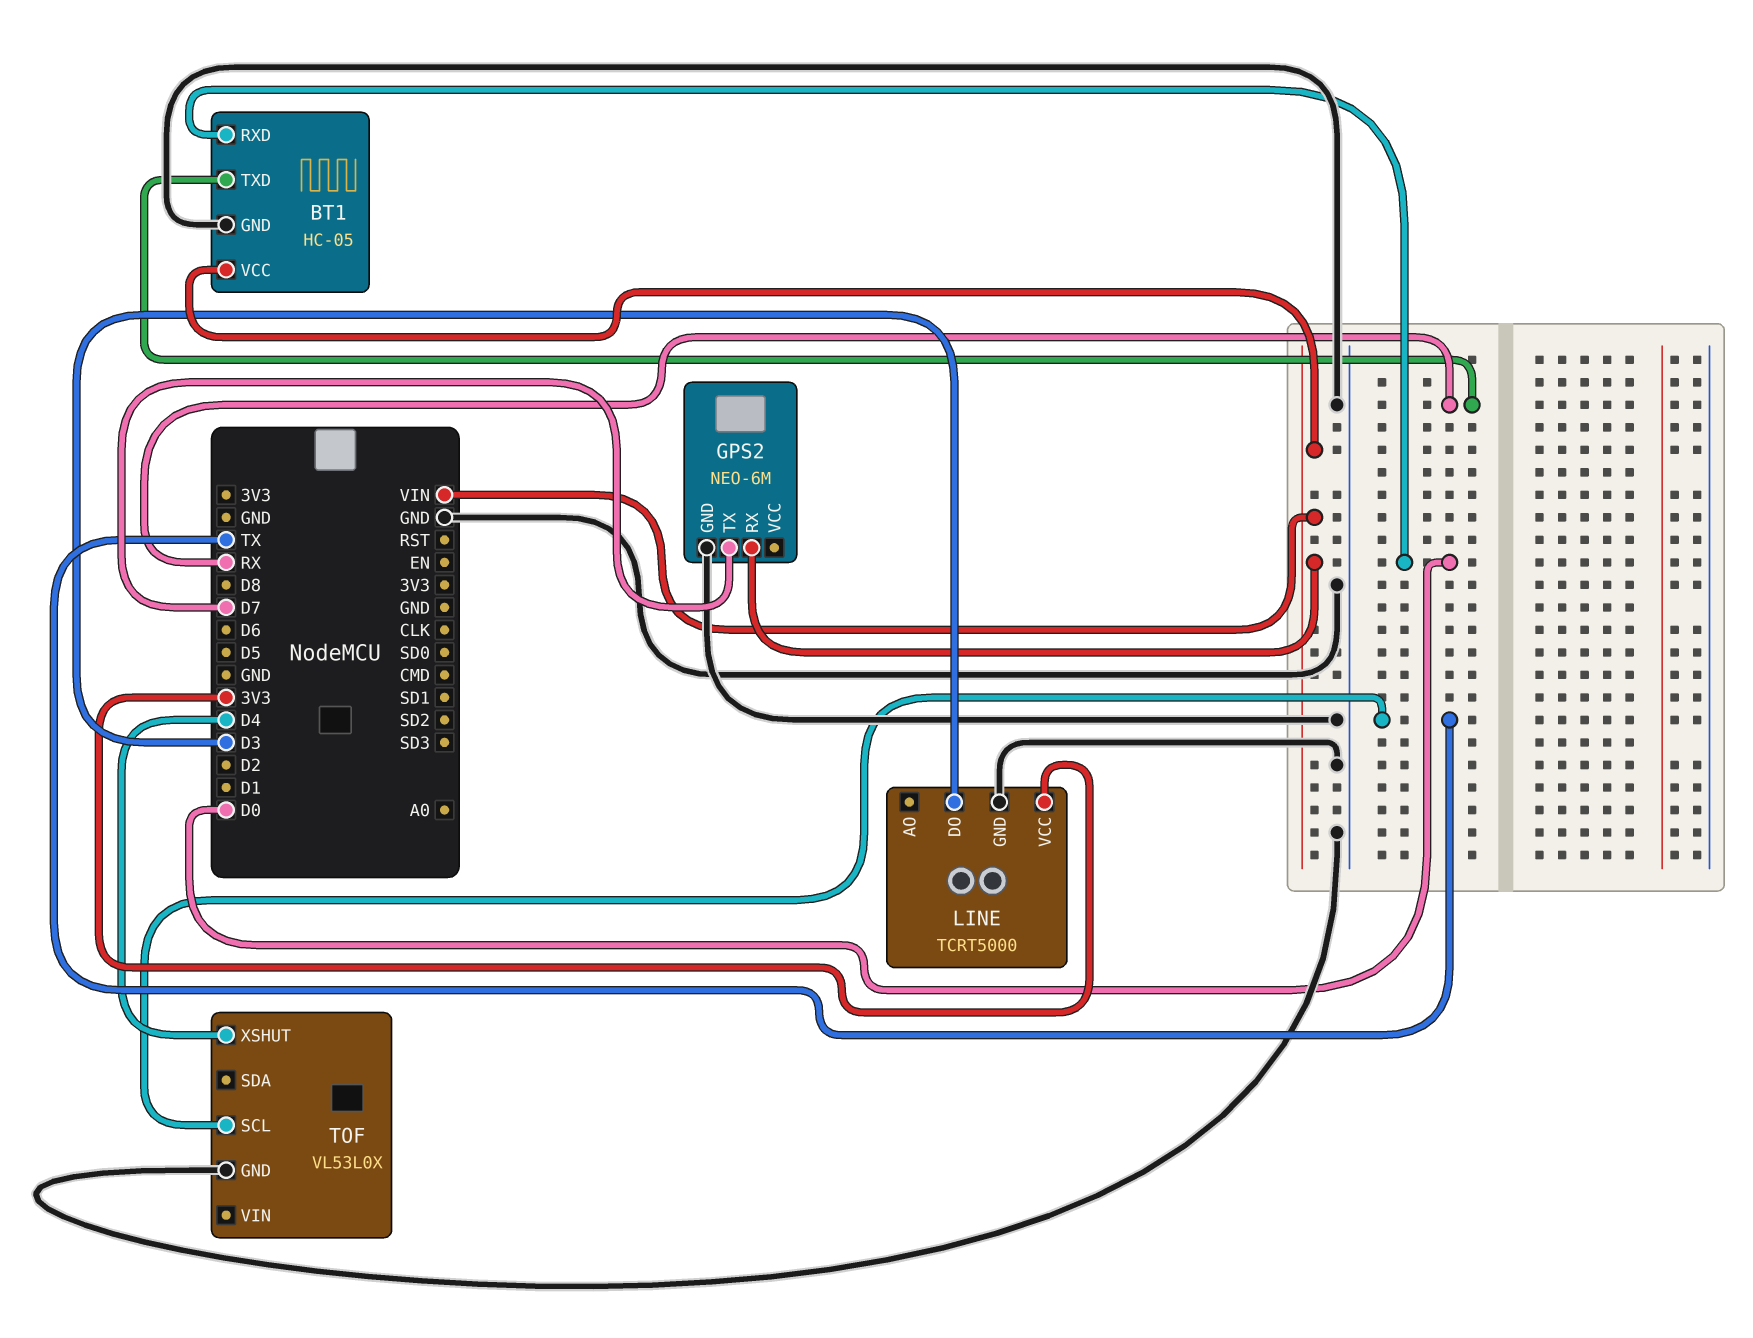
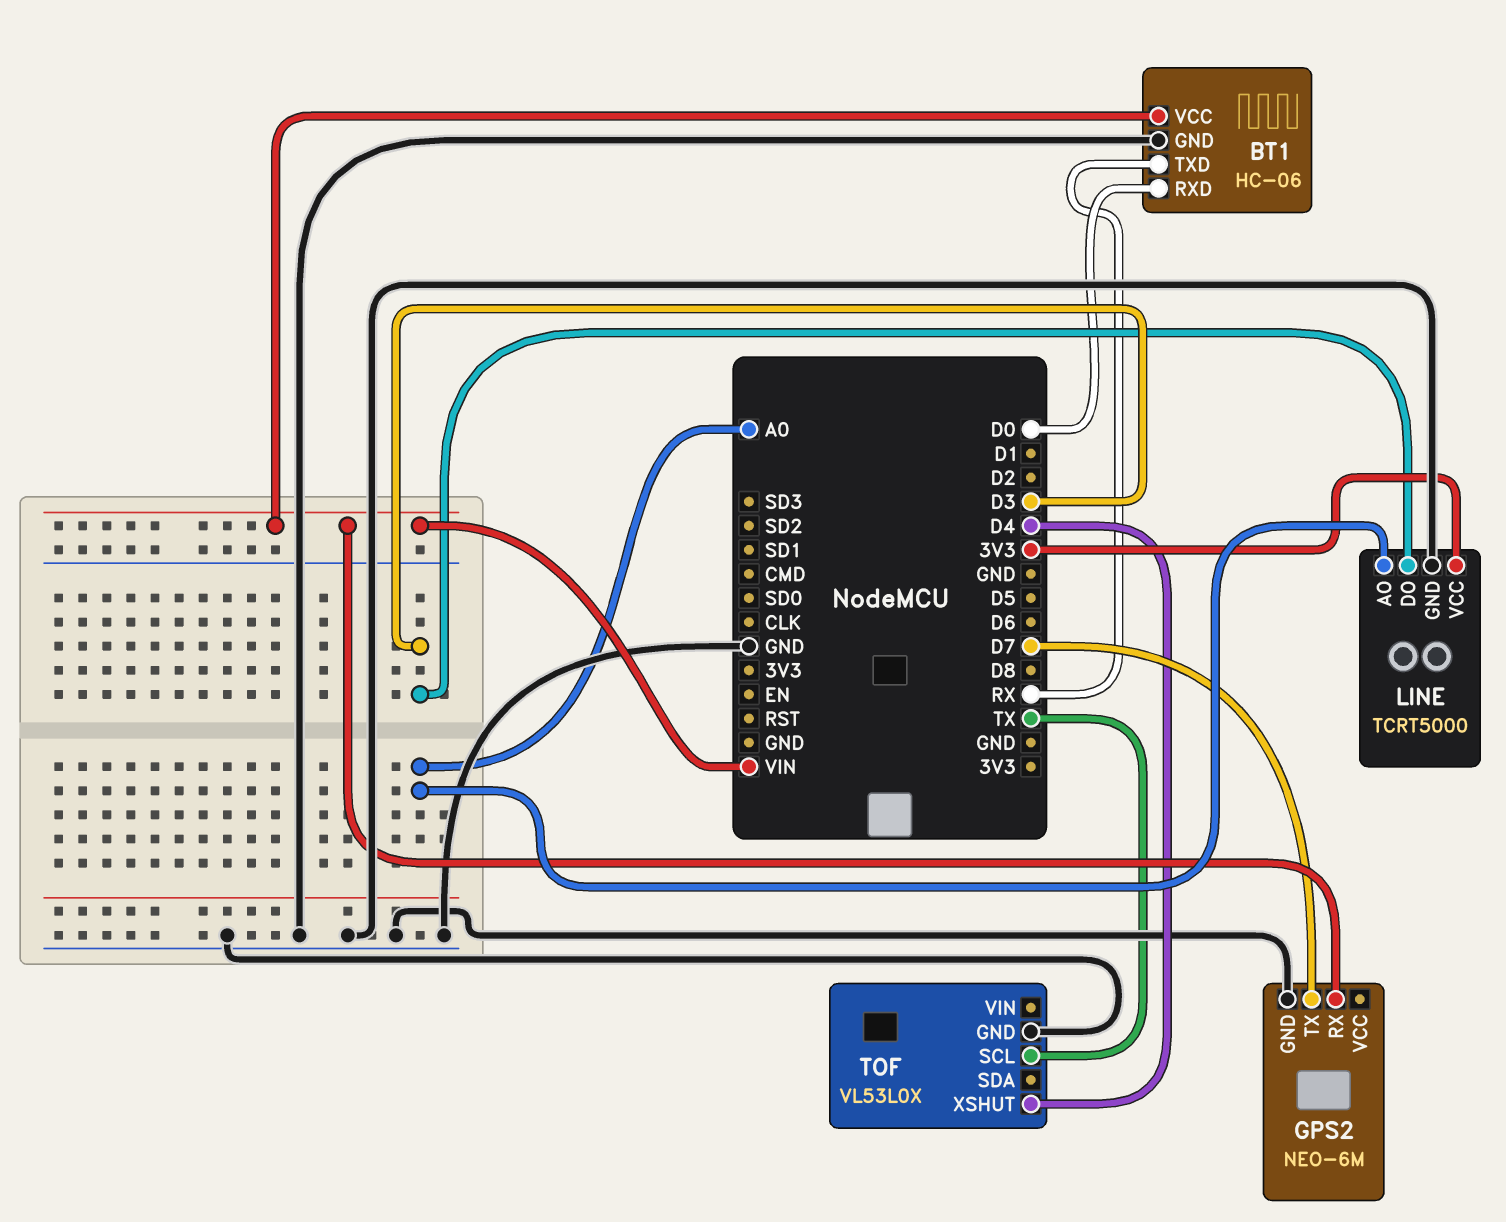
BT1: HC-05 -> HC-06
LINE pin AO: none -> A0

